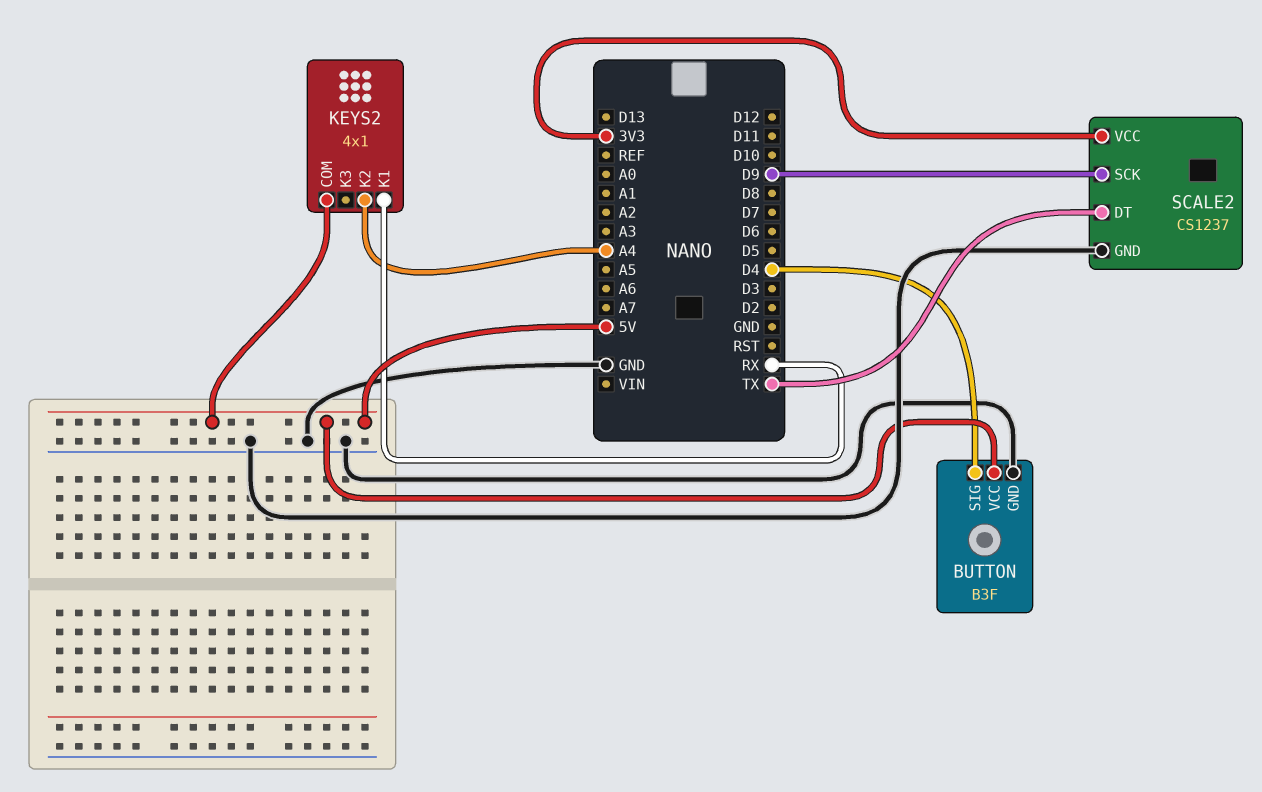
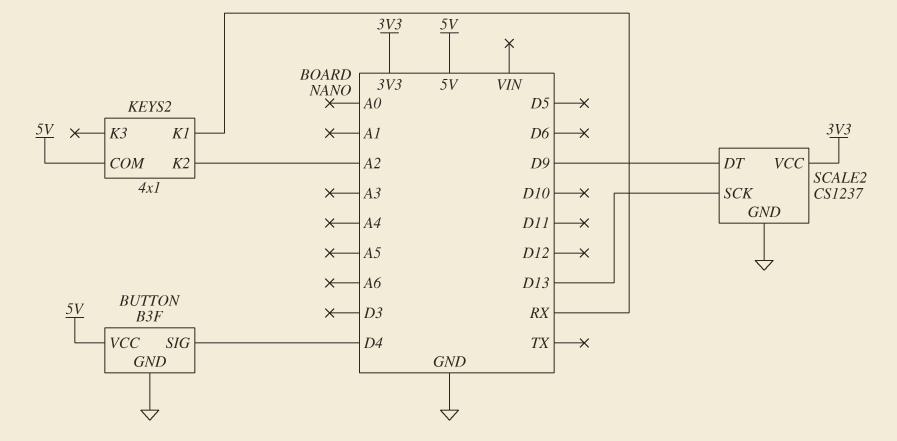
KEYS2 pin K2: A4 -> A2
SCALE2 pin DT: TX -> D9
SCALE2 pin SCK: D9 -> D13

